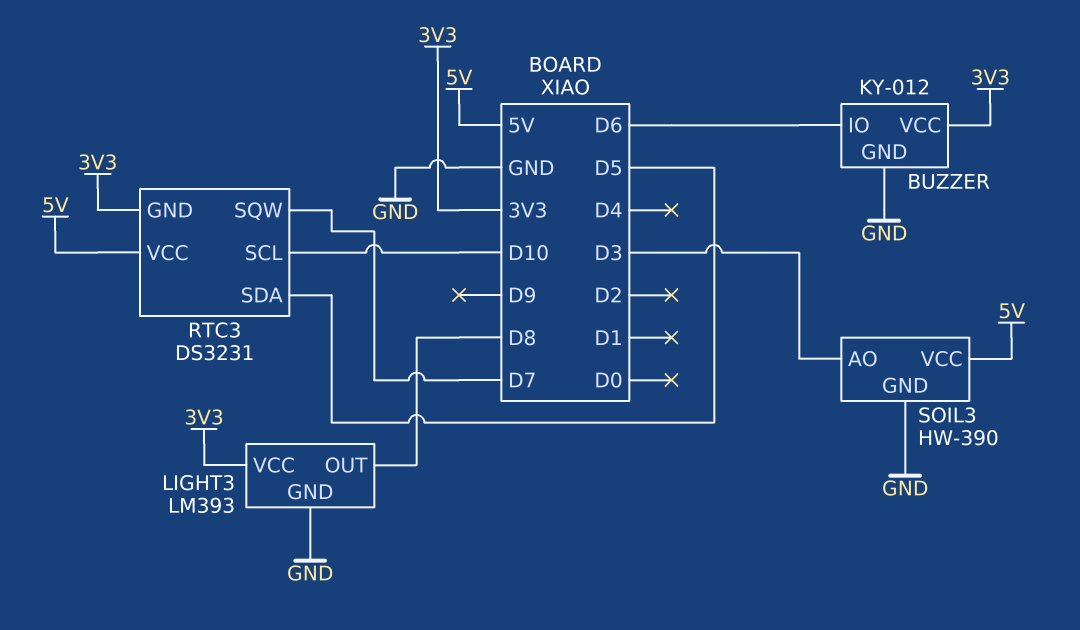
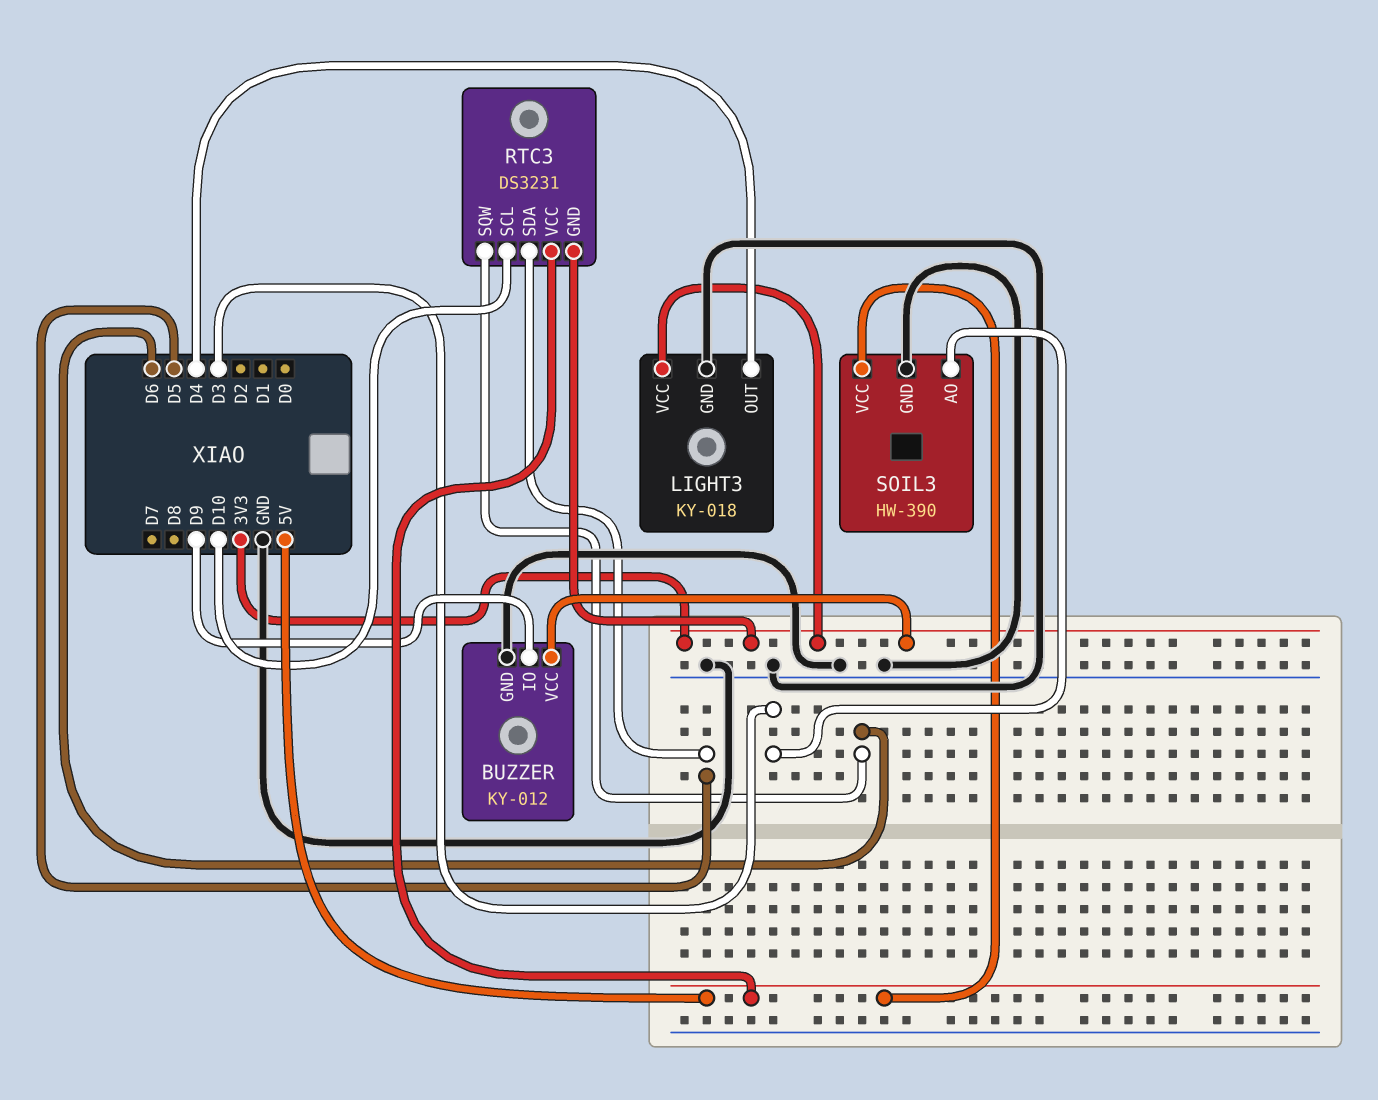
BUZZER pin IO: D6 -> D9
LIGHT3: LM393 -> KY-018
LIGHT3 pin OUT: D8 -> D4
RTC3 pin SQW: D7 -> D6

